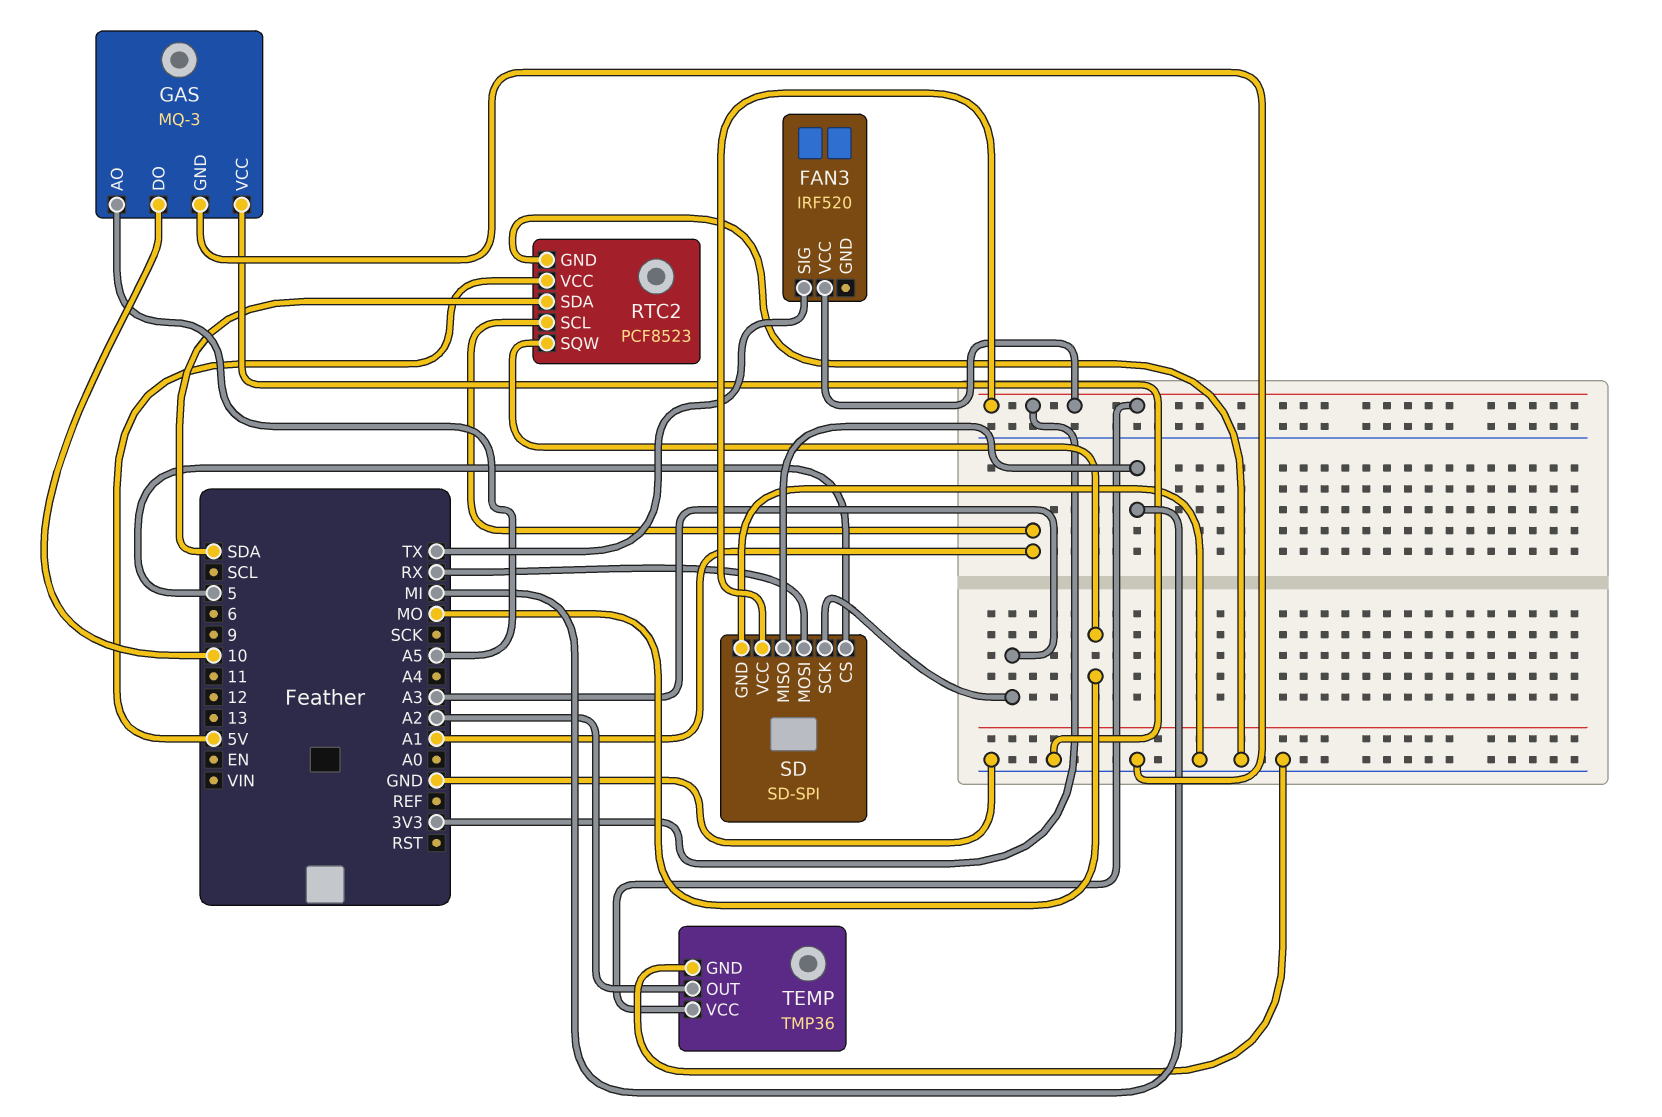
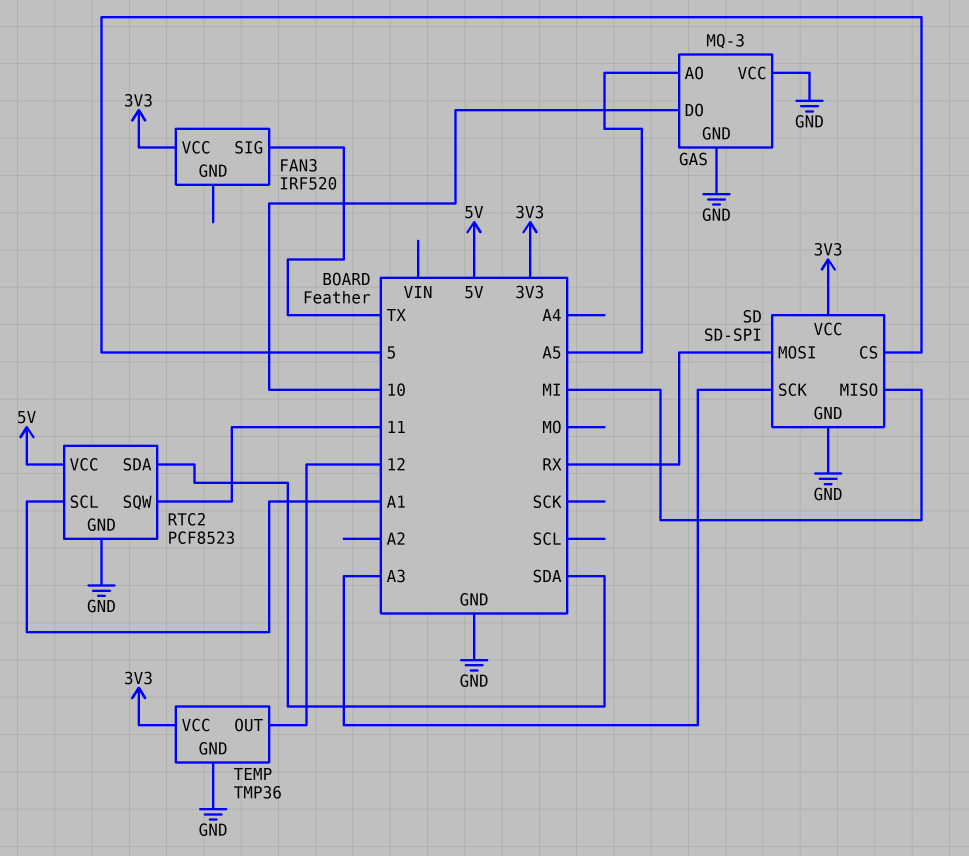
RTC2 pin SQW: MO -> 11
TEMP pin OUT: A2 -> 12

